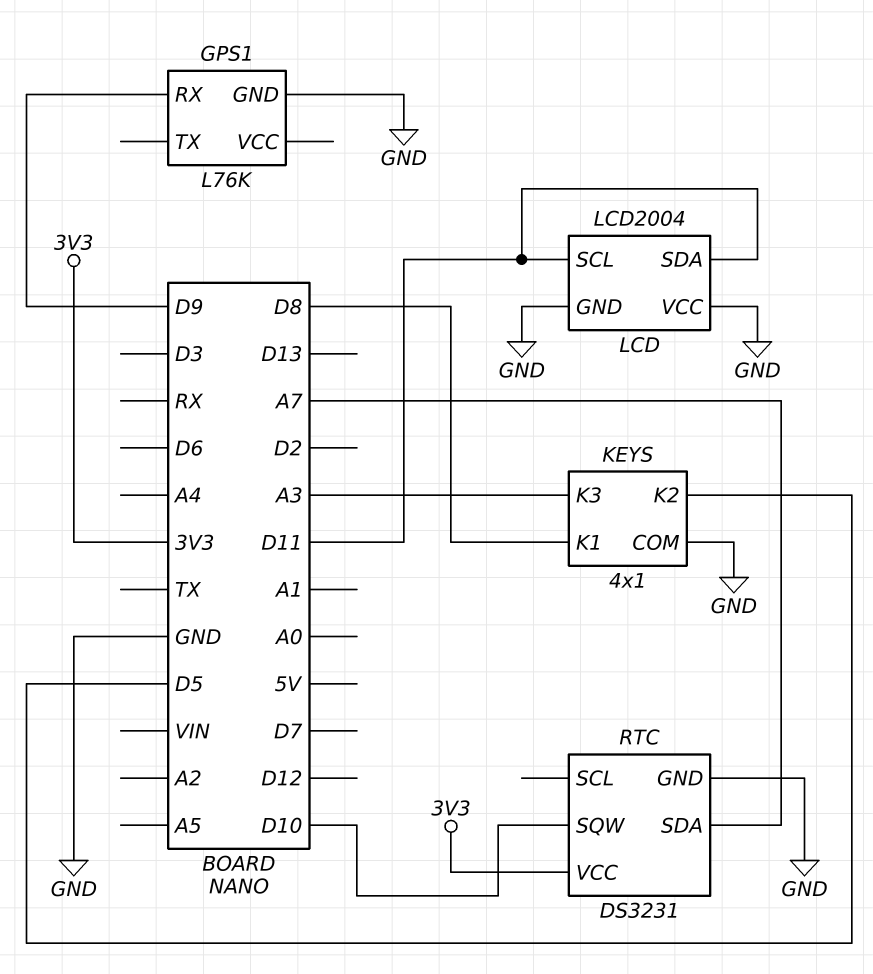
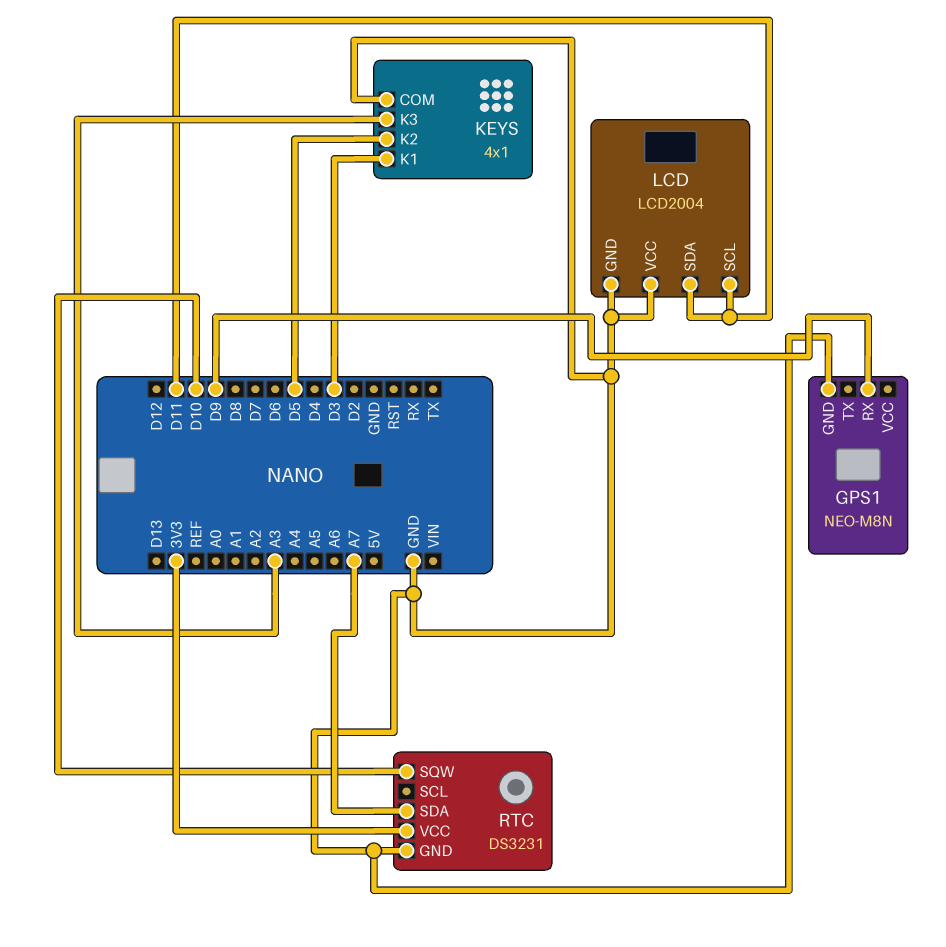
GPS1: L76K -> NEO-M8N
KEYS pin K1: D8 -> D3

